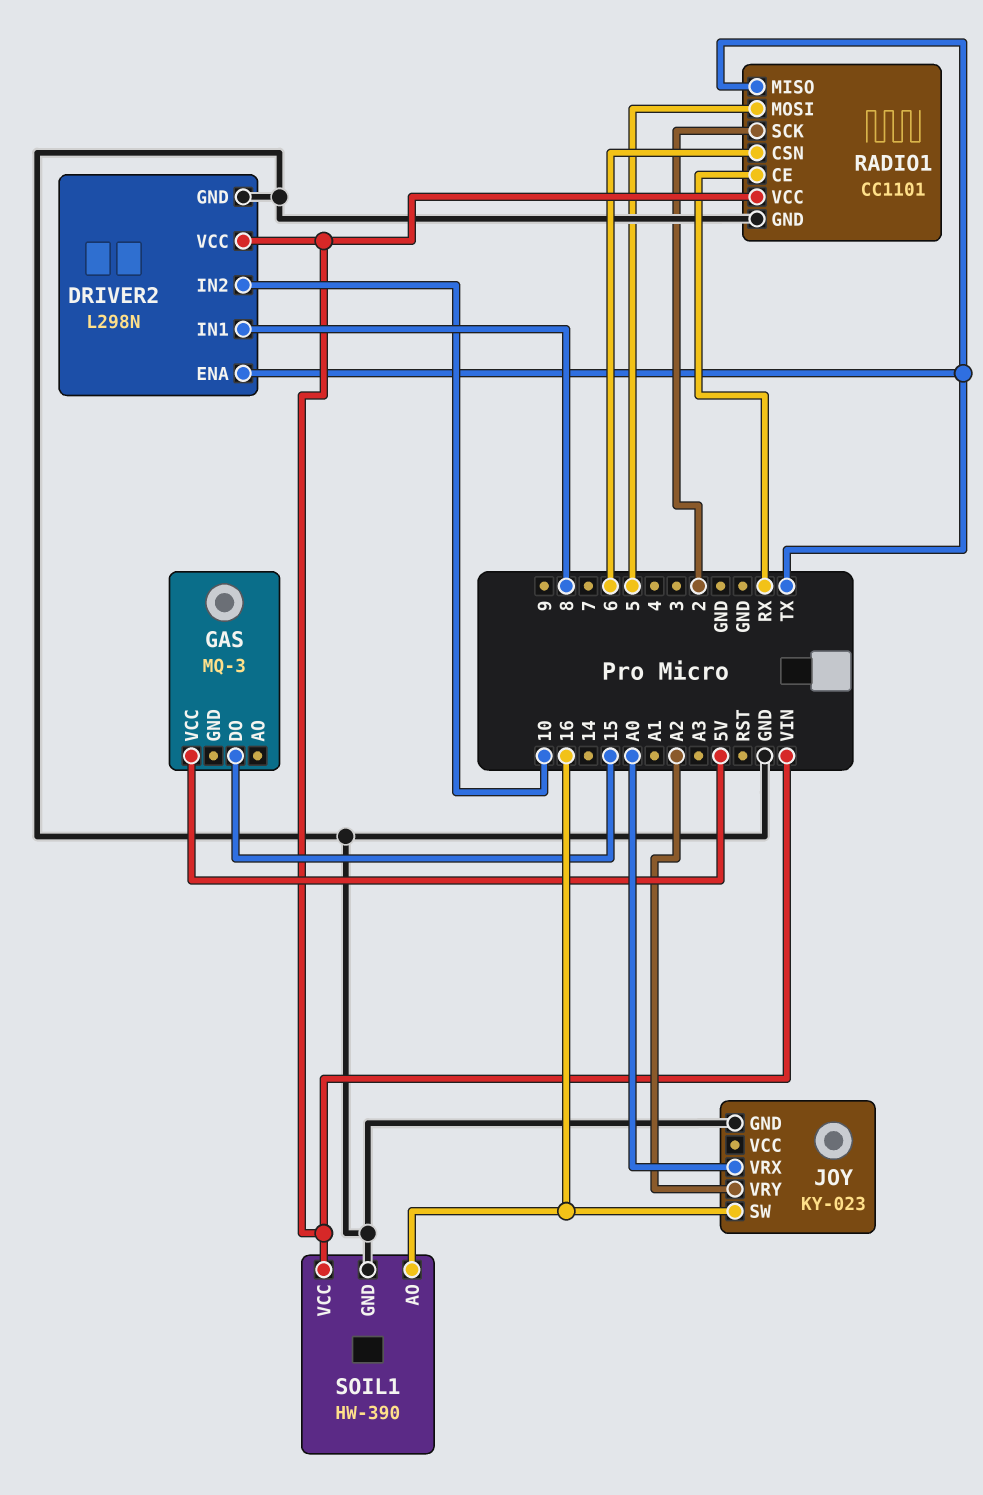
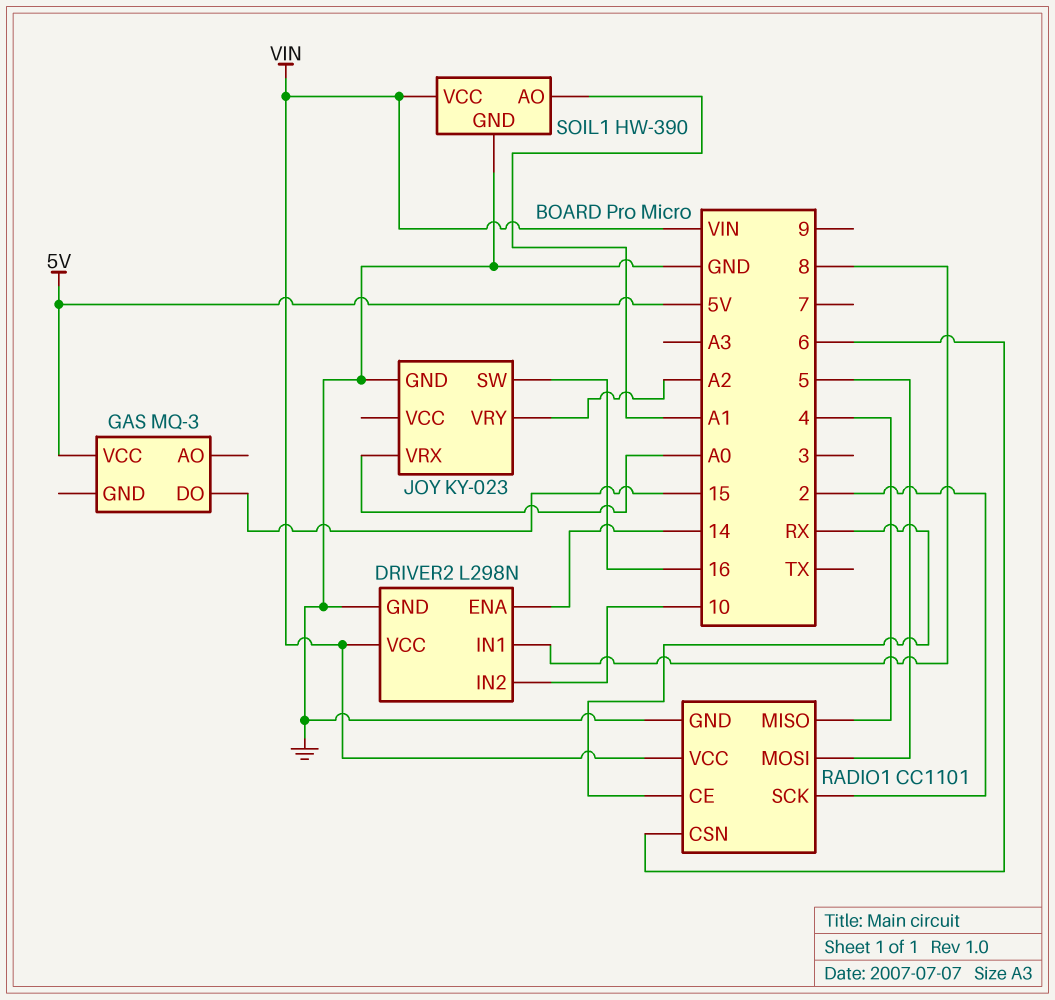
DRIVER2 pin ENA: TX -> 14
RADIO1 pin MISO: TX -> 4
SOIL1 pin AO: 16 -> A1

